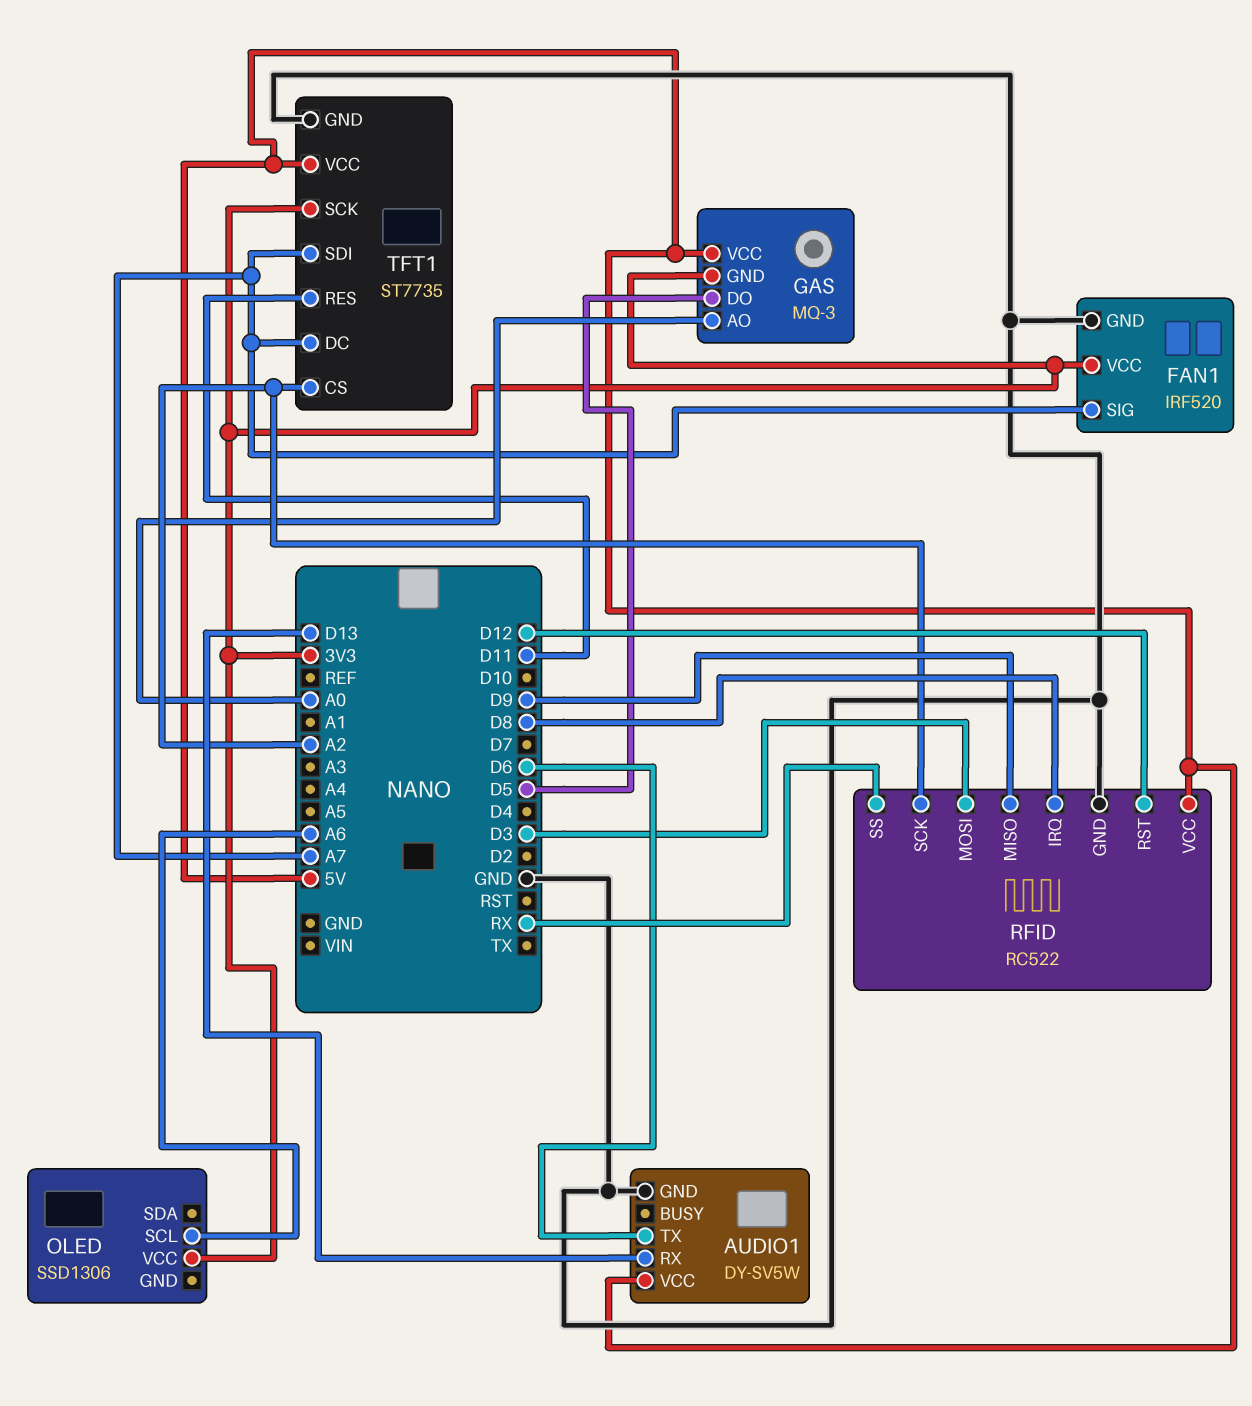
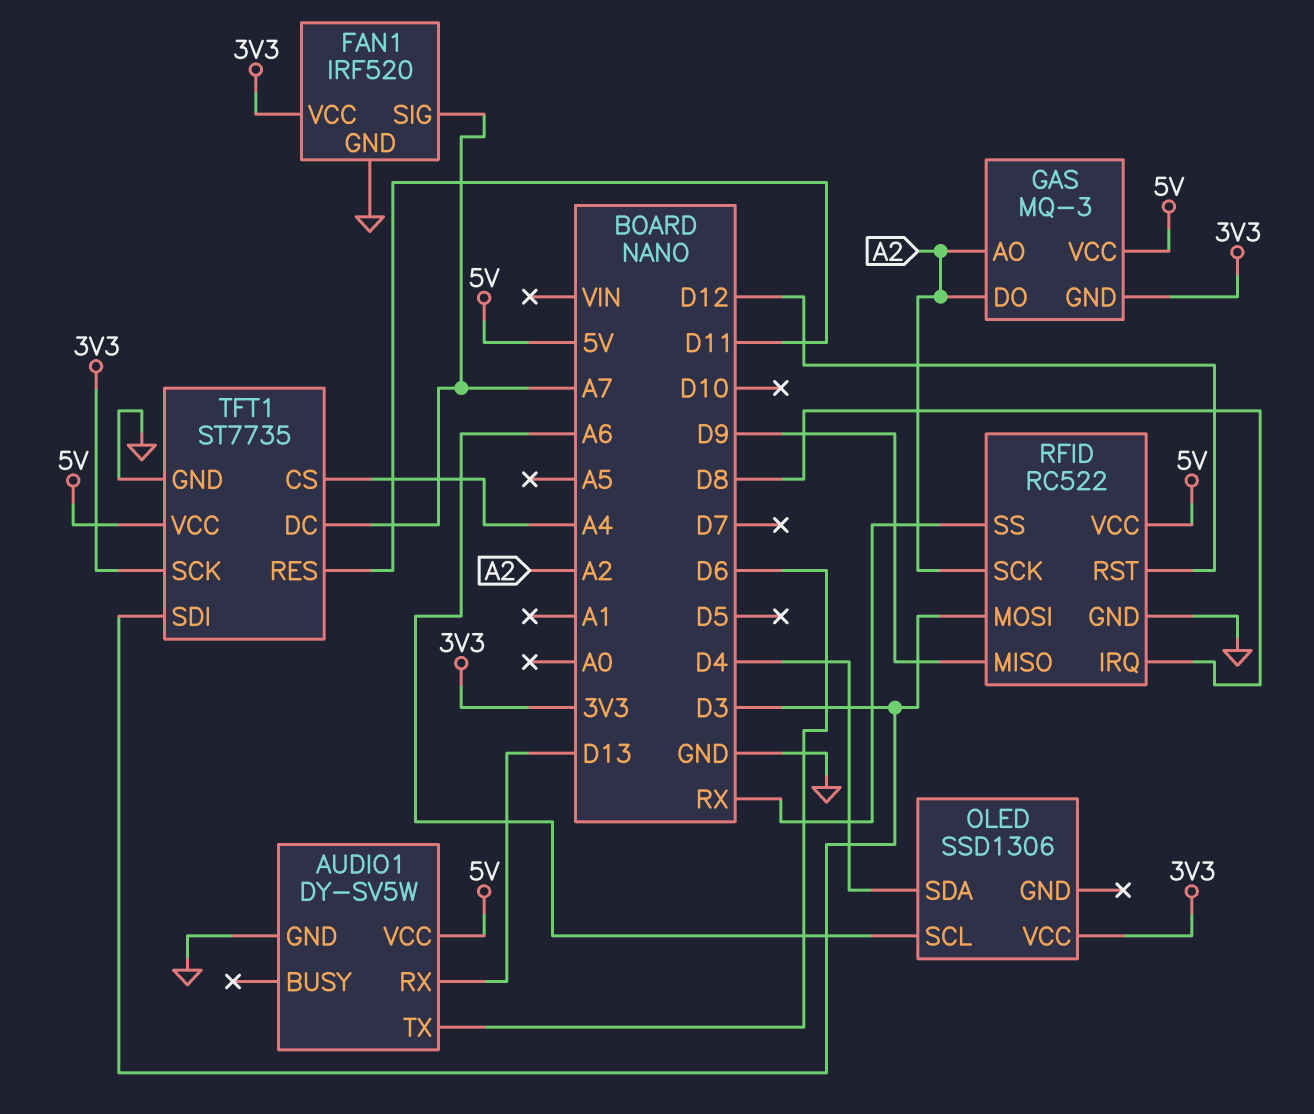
GAS pin AO: A0 -> A2
GAS pin DO: D5 -> A2
OLED pin SDA: none -> D4
TFT1 pin CS: A2 -> A4
TFT1 pin SDI: A7 -> D3

